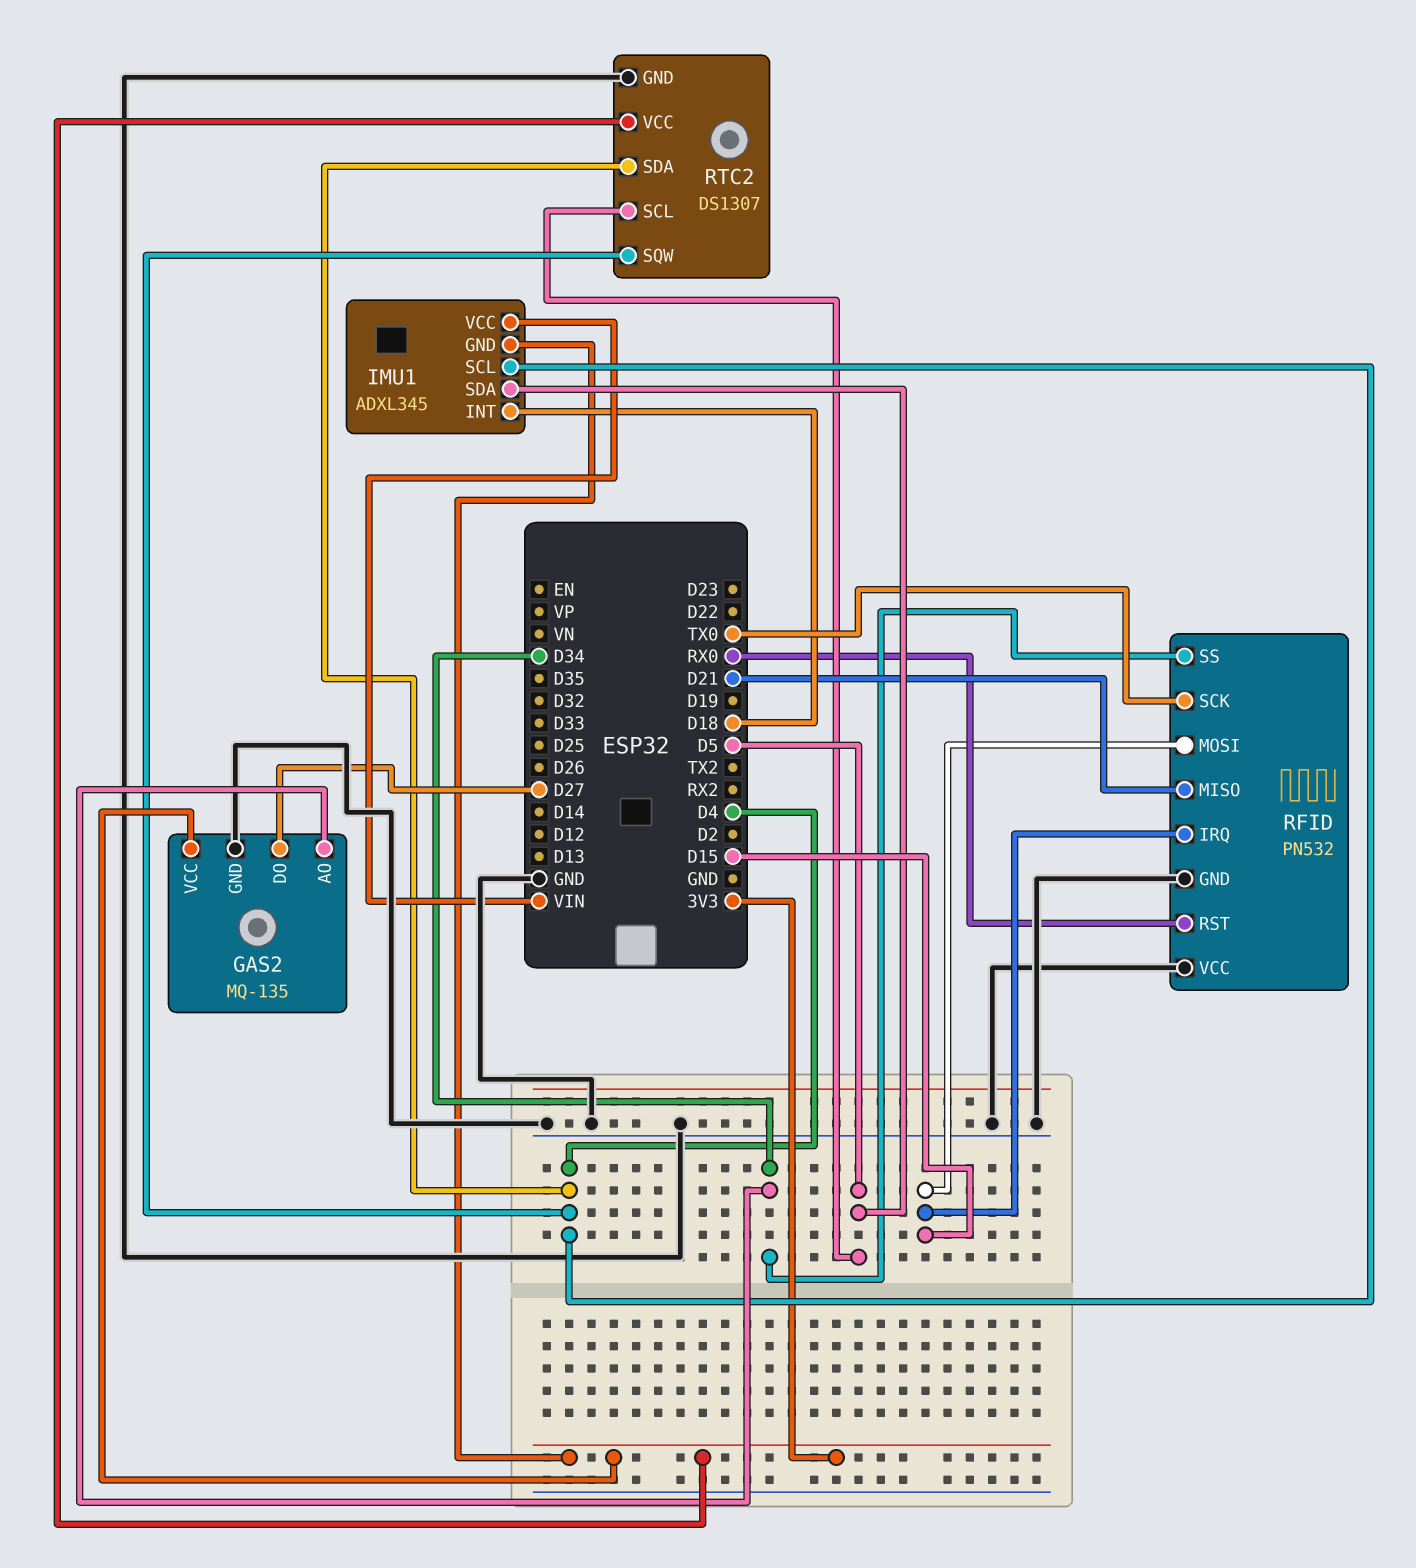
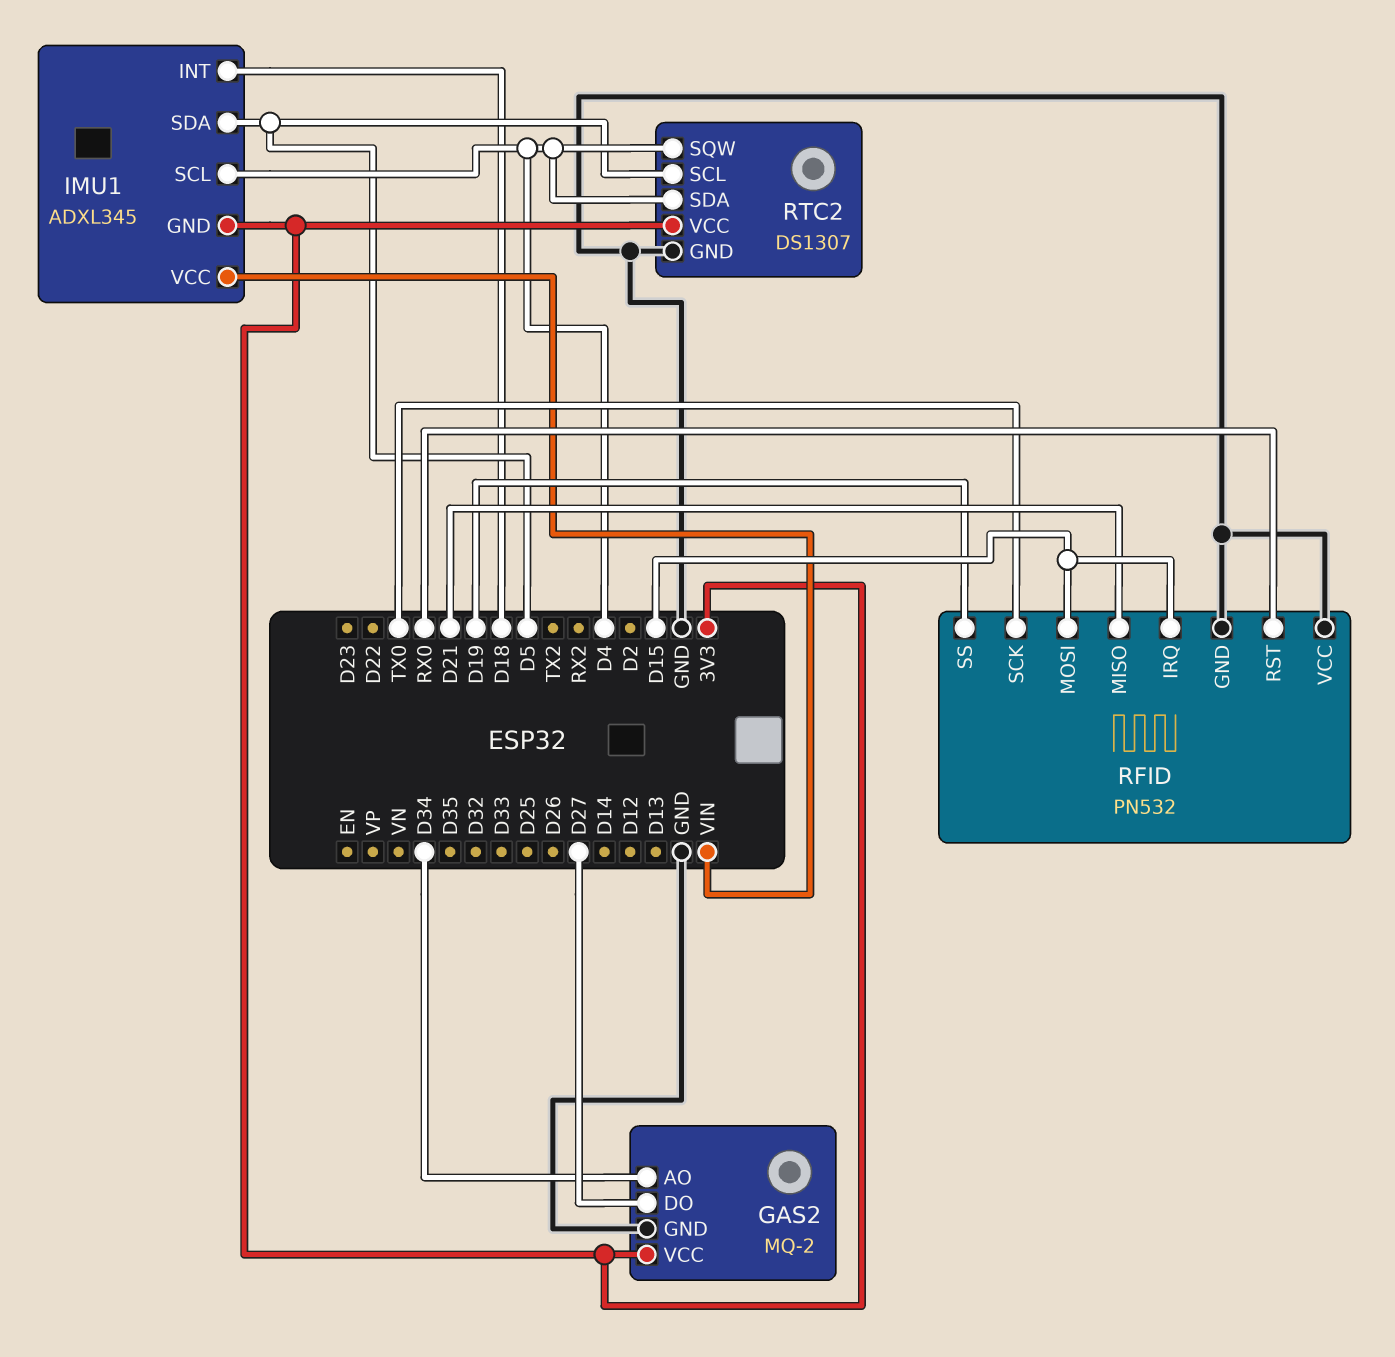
GAS2: MQ-135 -> MQ-2
RFID pin SS: D34 -> D19

